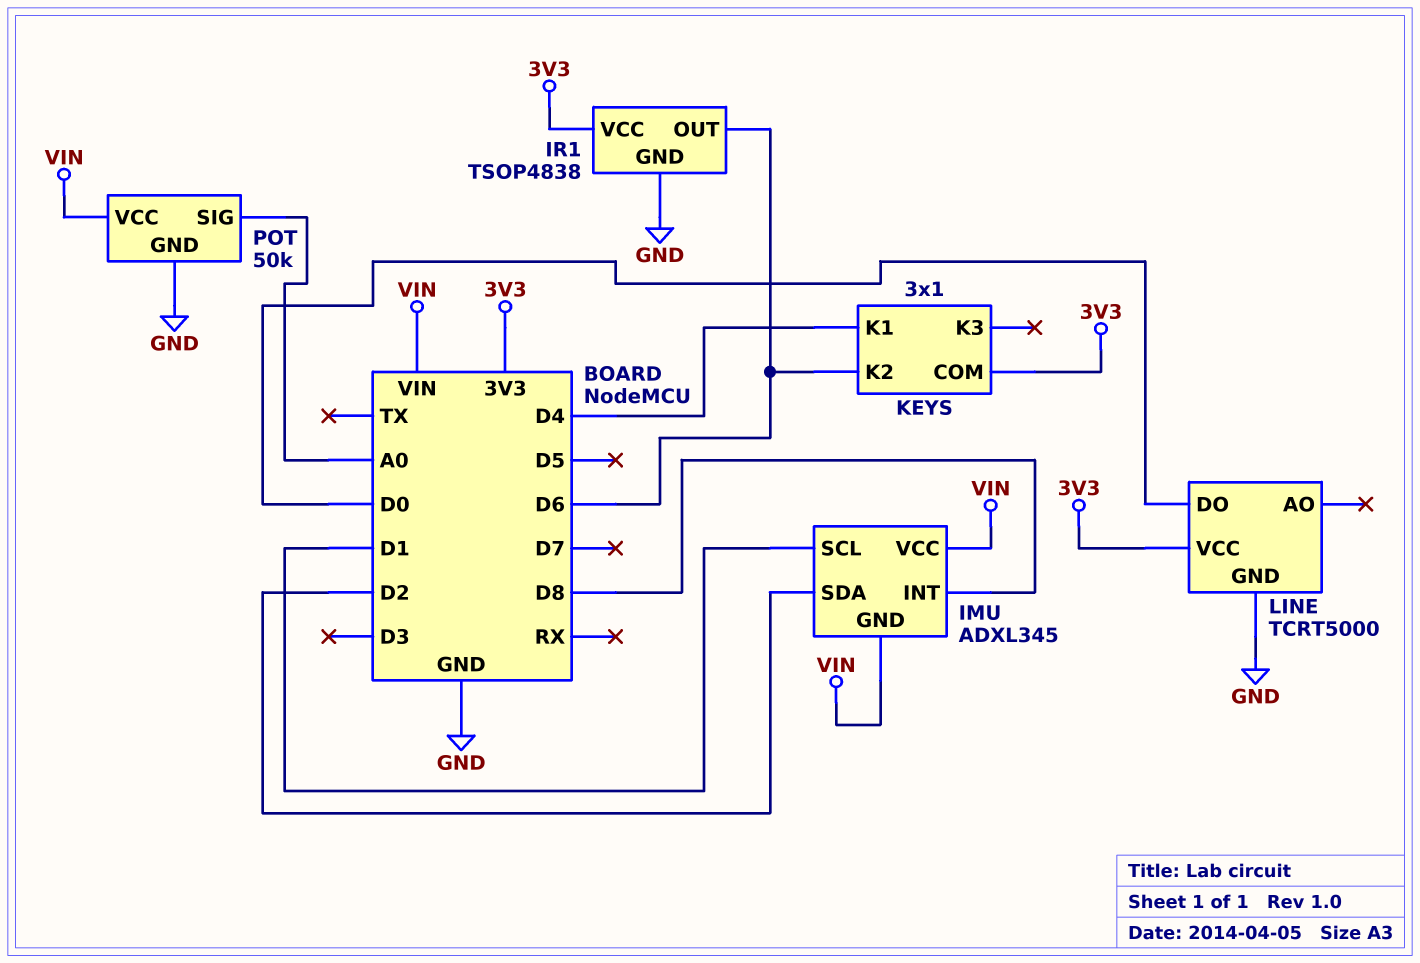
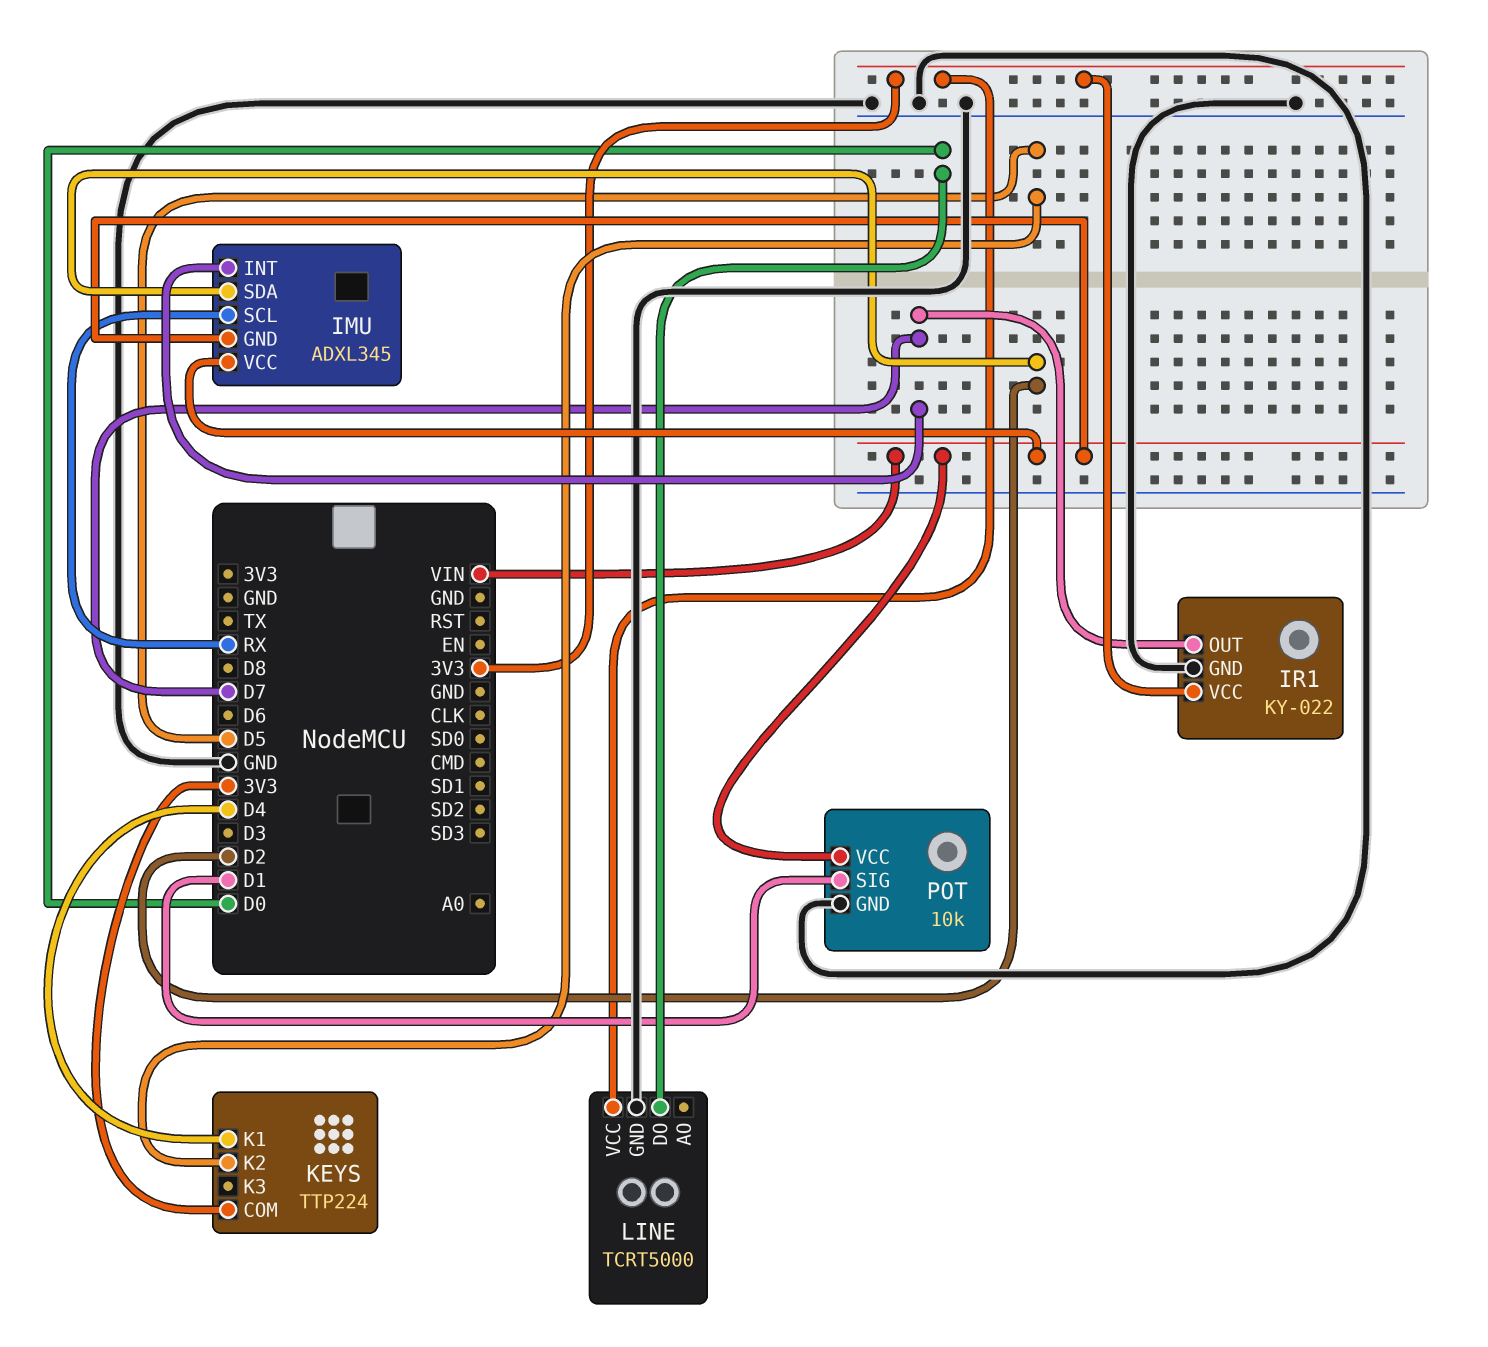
IMU pin INT: D8 -> D7
IMU pin SCL: D1 -> RX
IR1: TSOP4838 -> KY-022
IR1 pin OUT: D6 -> D7
KEYS: 3x1 -> TTP224
KEYS pin K2: D6 -> D5
POT: 50k -> 10k
POT pin SIG: A0 -> D1

